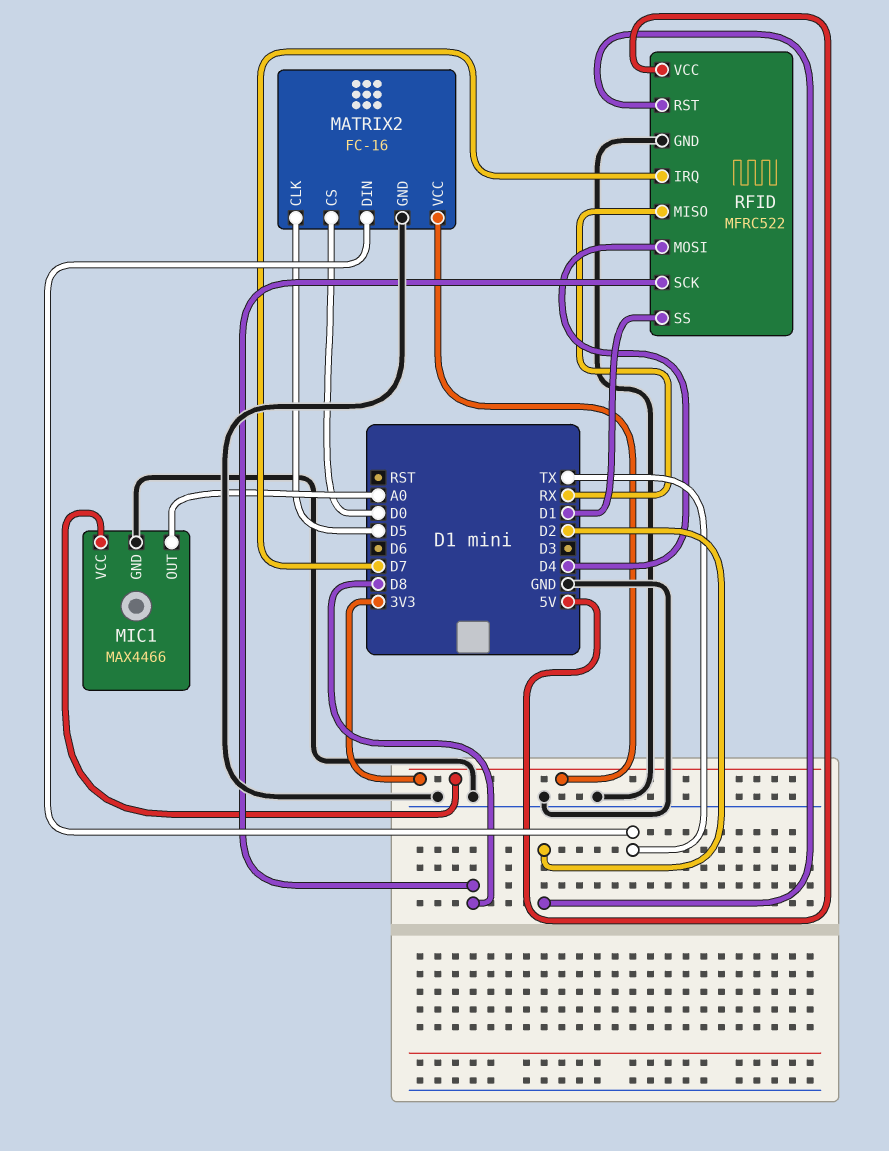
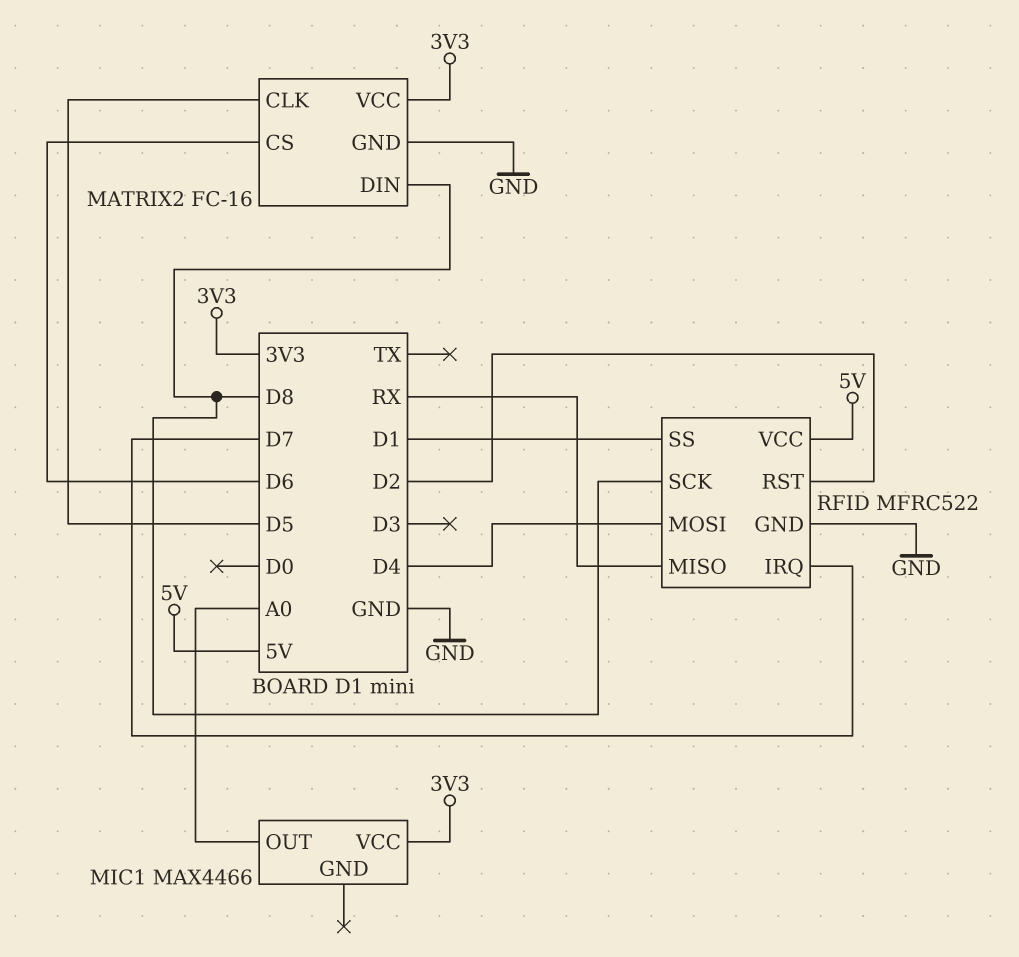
MATRIX2 pin CS: D0 -> D6
MATRIX2 pin DIN: TX -> D8
MIC1 pin GND: GND -> none

